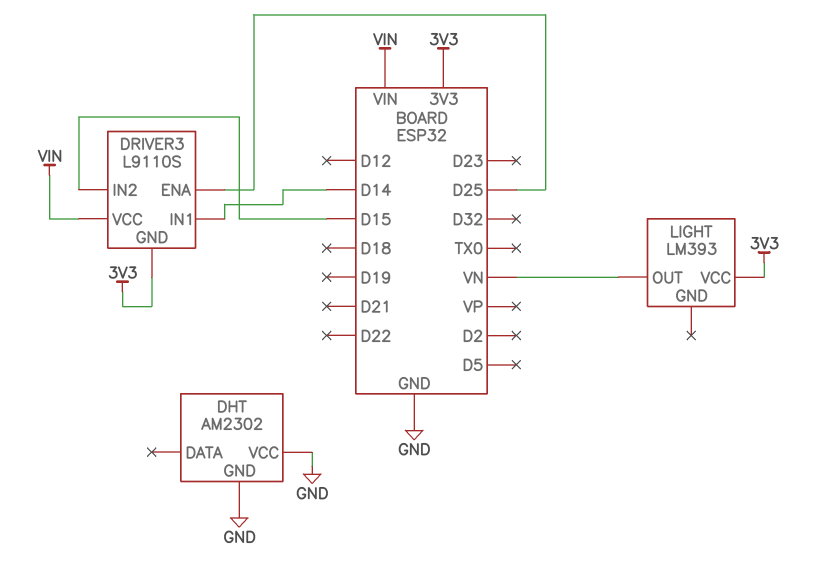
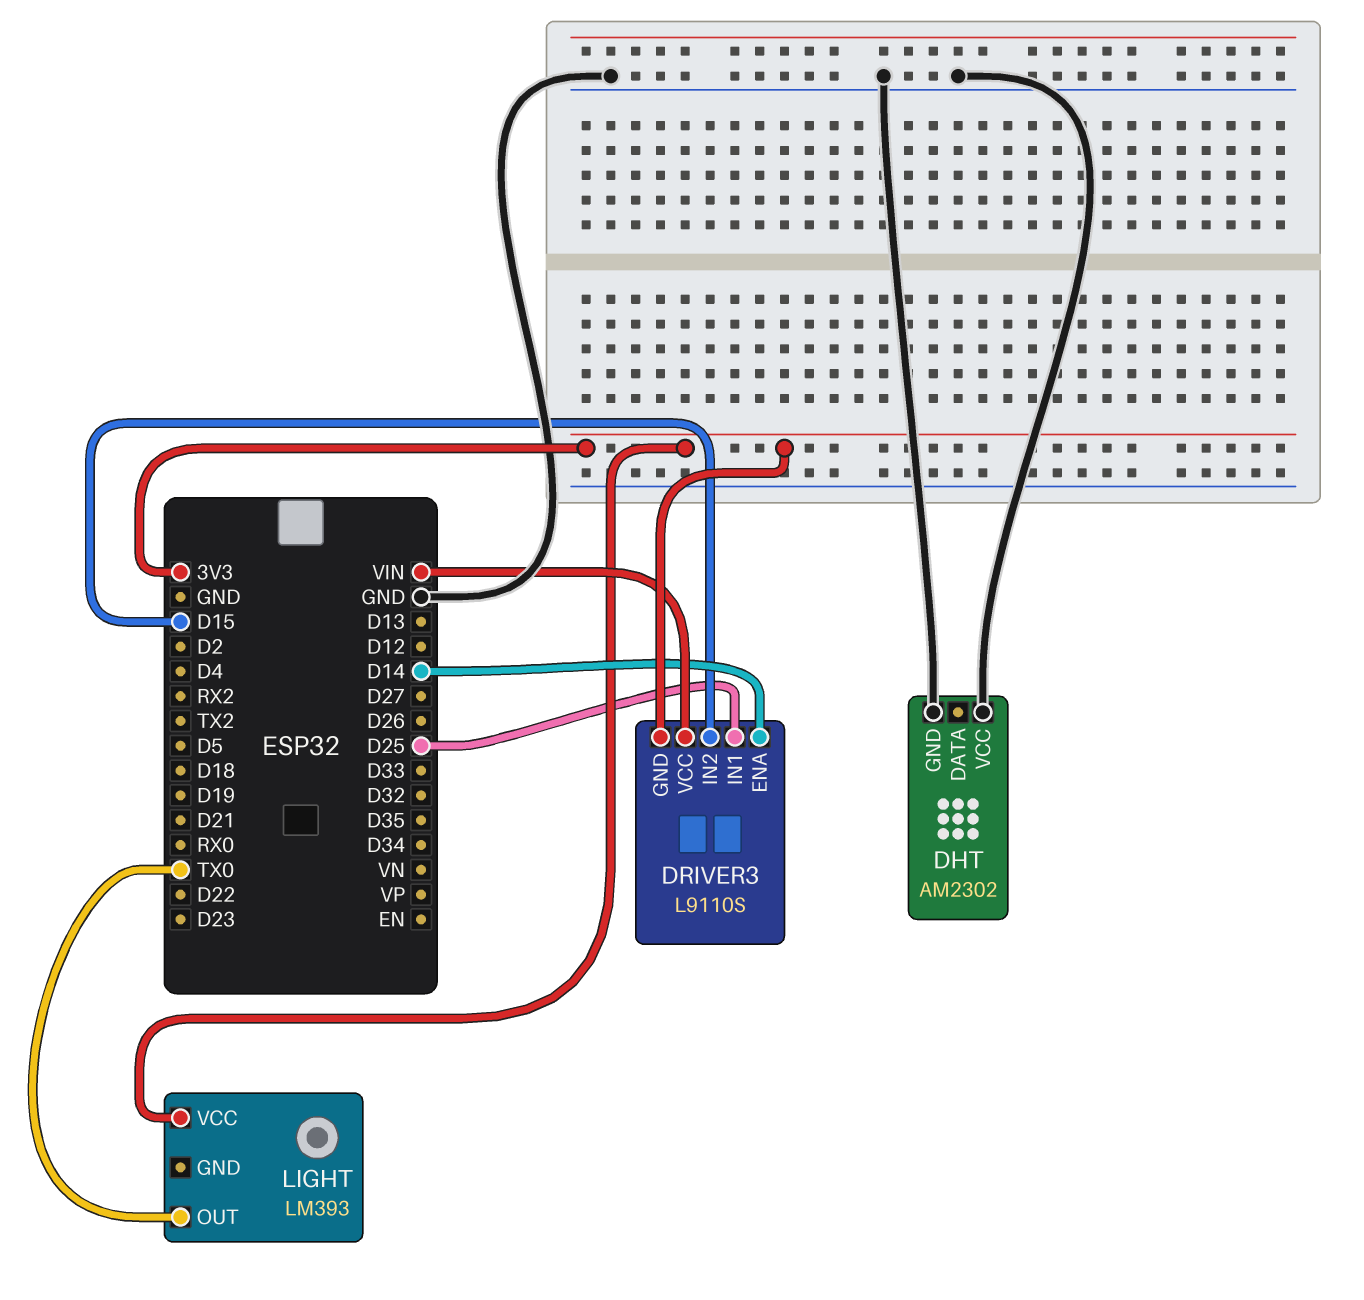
DRIVER3 pin ENA: D25 -> D14
DRIVER3 pin IN1: D14 -> D25
LIGHT pin OUT: VN -> TX0

